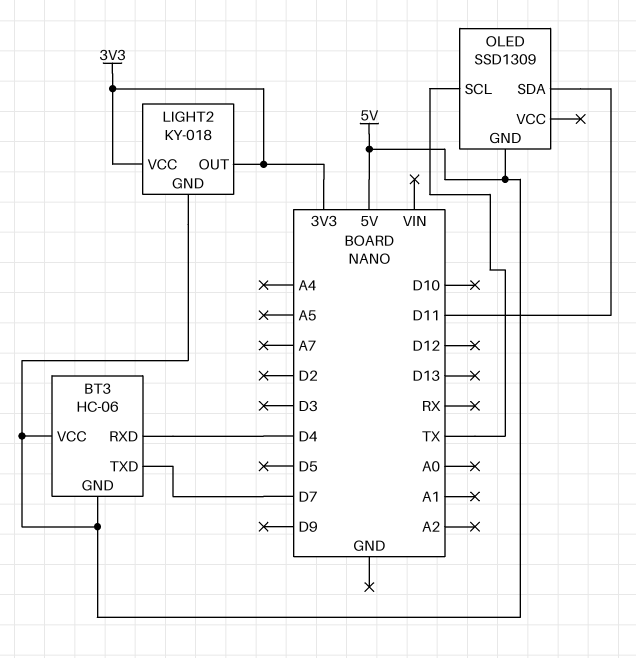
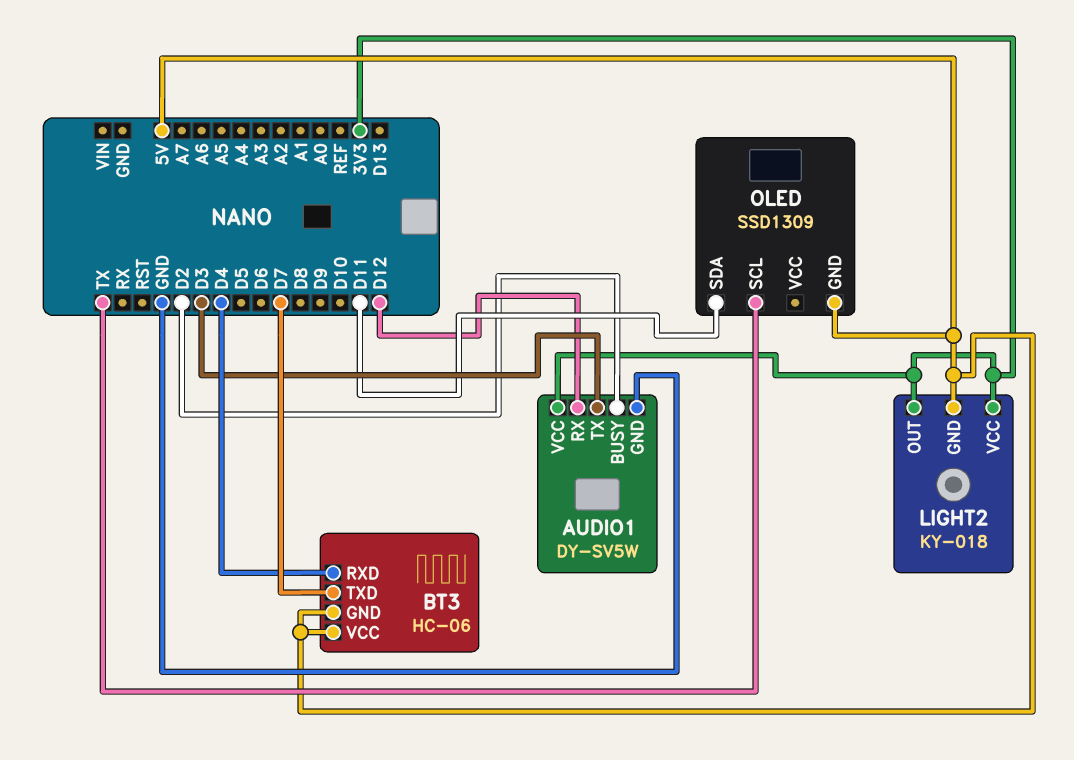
AUDIO1: none -> DY-SV5W
AUDIO1 pin BUSY: none -> D2
AUDIO1 pin GND: none -> GND
AUDIO1 pin RX: none -> D12
AUDIO1 pin TX: none -> D3
AUDIO1 pin VCC: none -> 3V3

